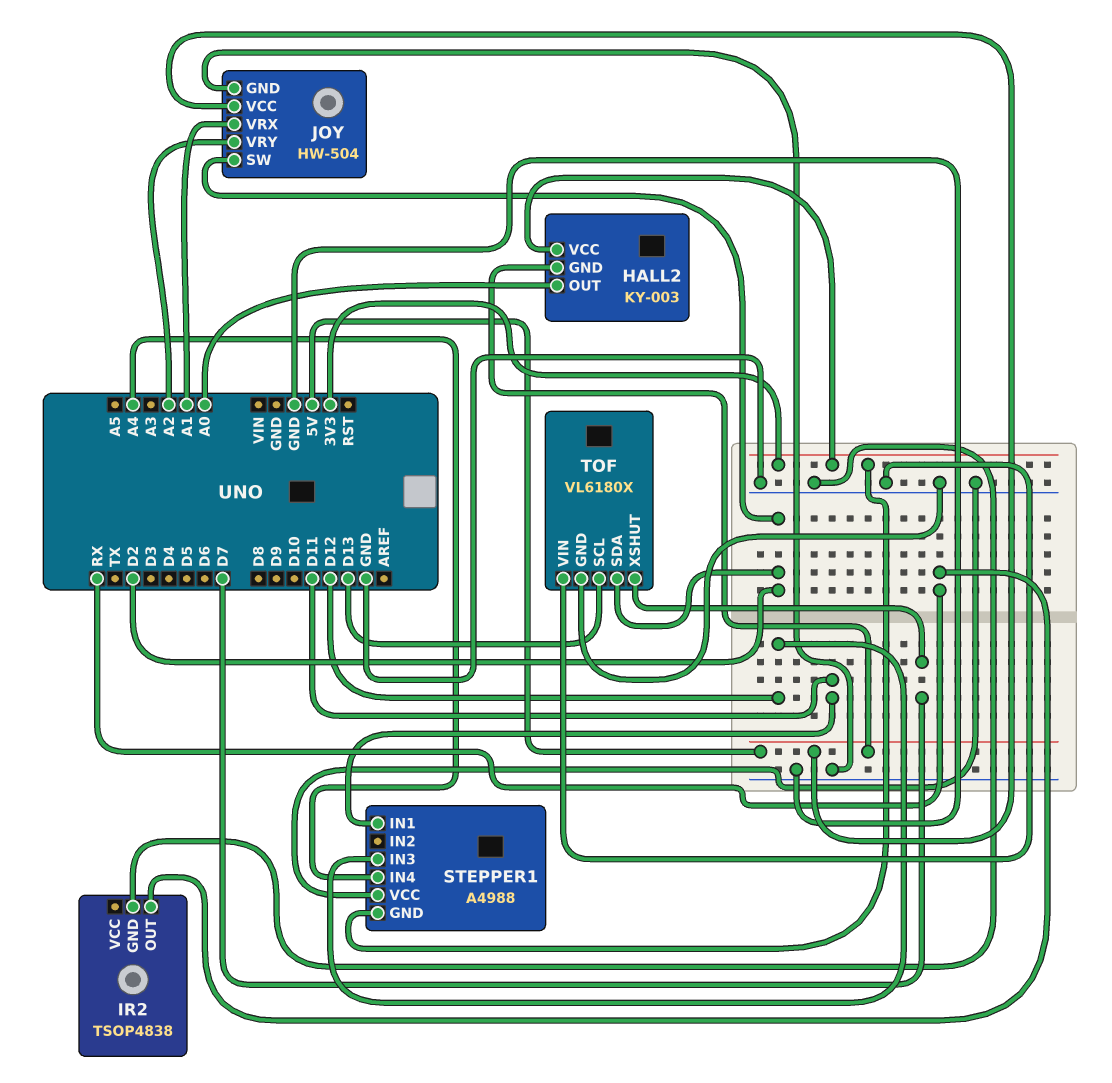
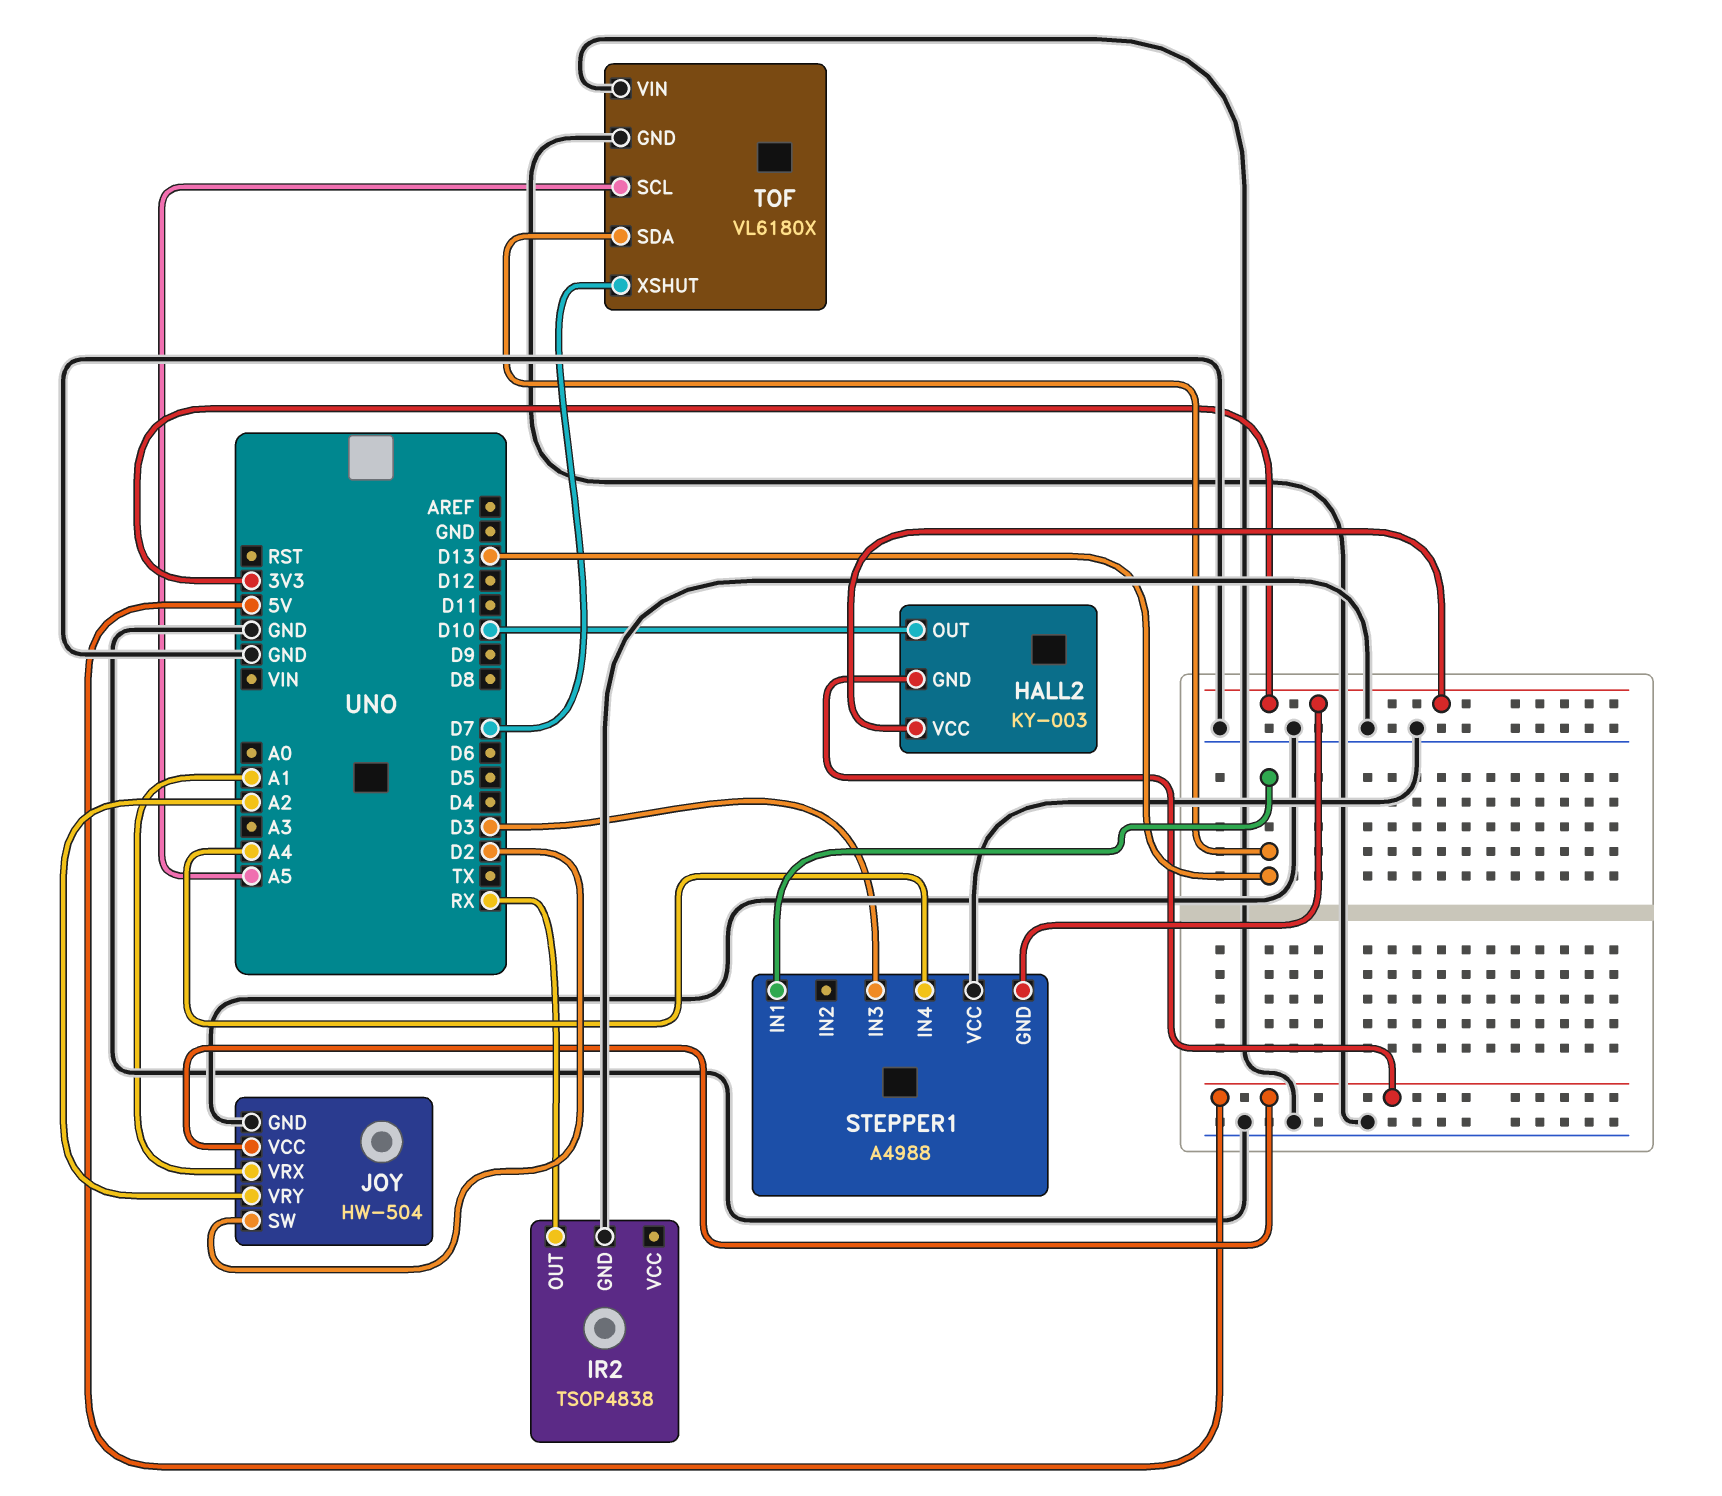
HALL2 pin OUT: A0 -> D10
STEPPER1 pin IN1: D11 -> D13
STEPPER1 pin IN3: D12 -> D3
TOF pin SCL: D13 -> A5
TOF pin SDA: D2 -> D13

